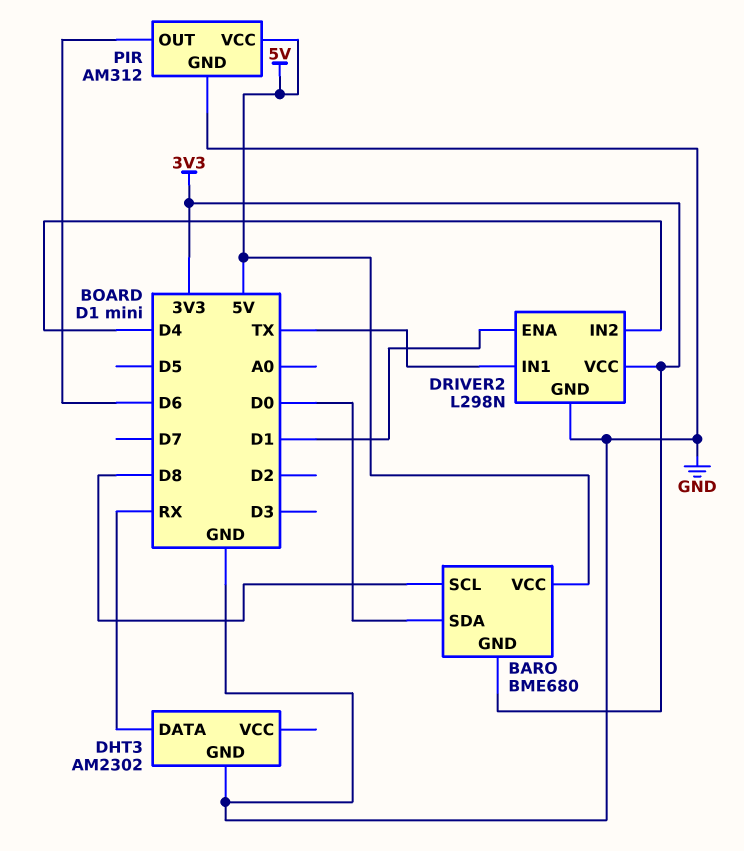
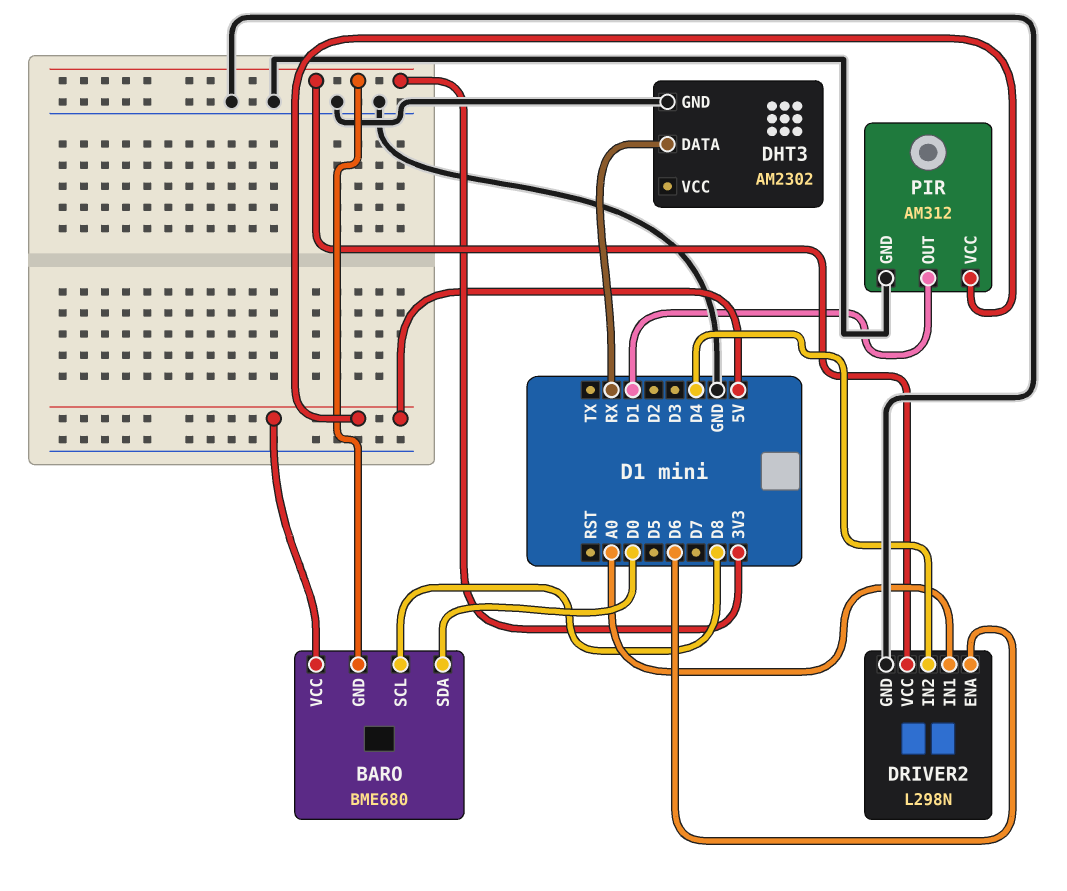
DRIVER2 pin ENA: D1 -> D6
DRIVER2 pin IN1: TX -> A0
PIR pin OUT: D6 -> D1

